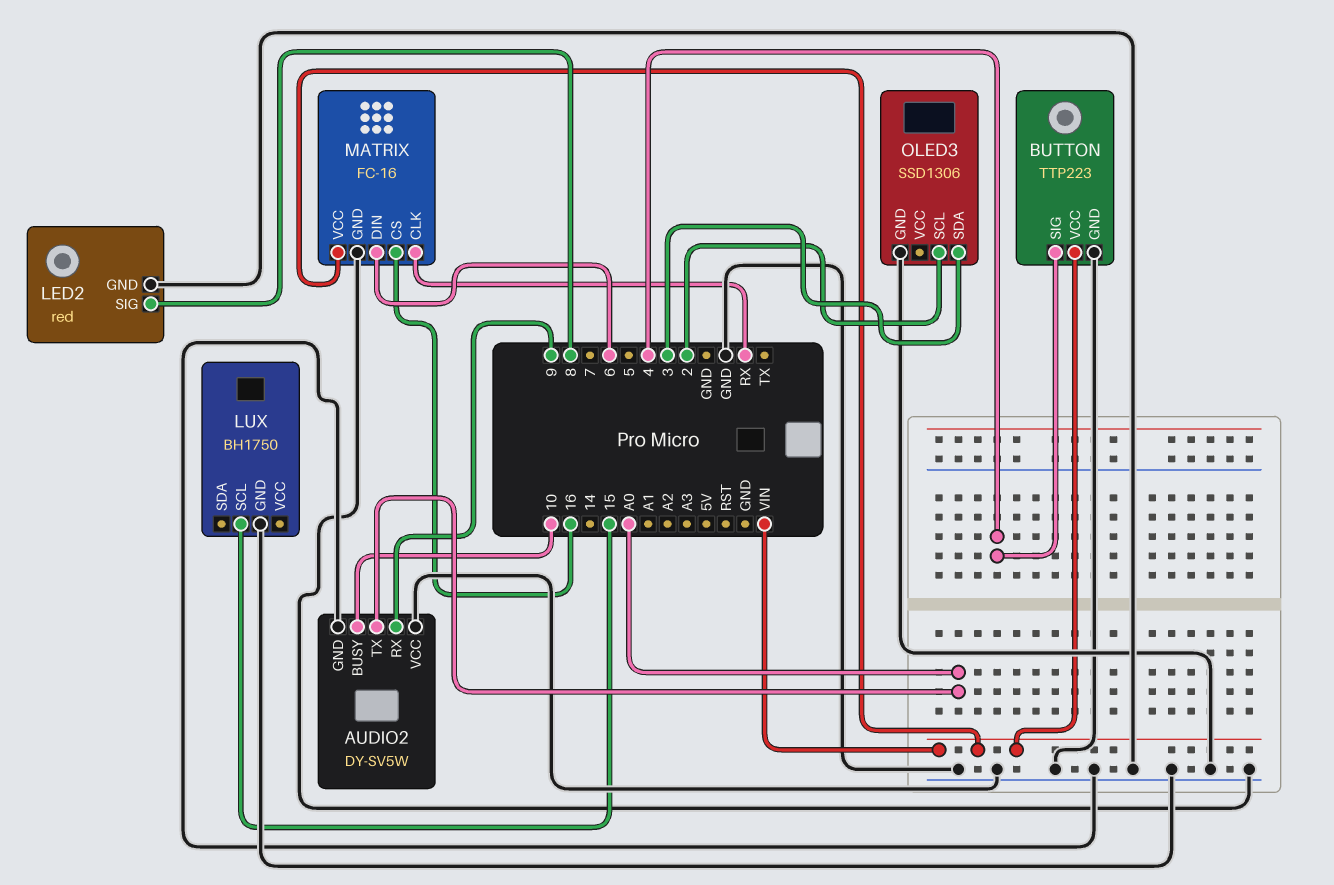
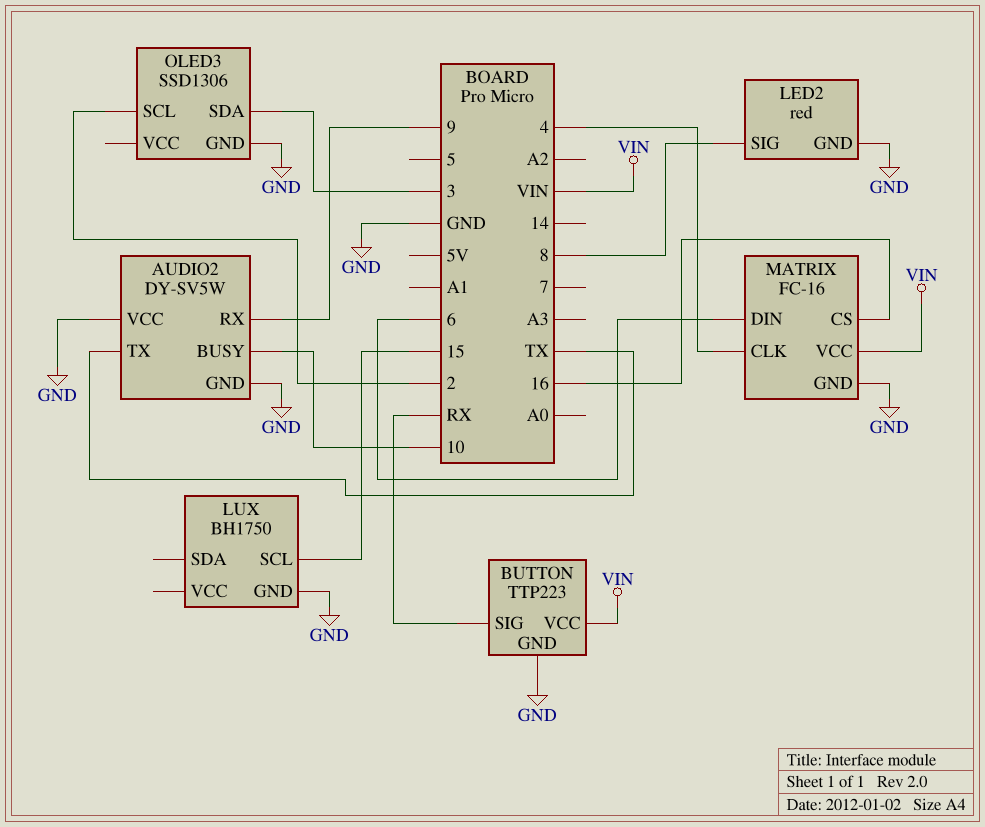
AUDIO2 pin TX: A0 -> TX
BUTTON pin SIG: 4 -> RX
MATRIX pin CLK: RX -> 4

